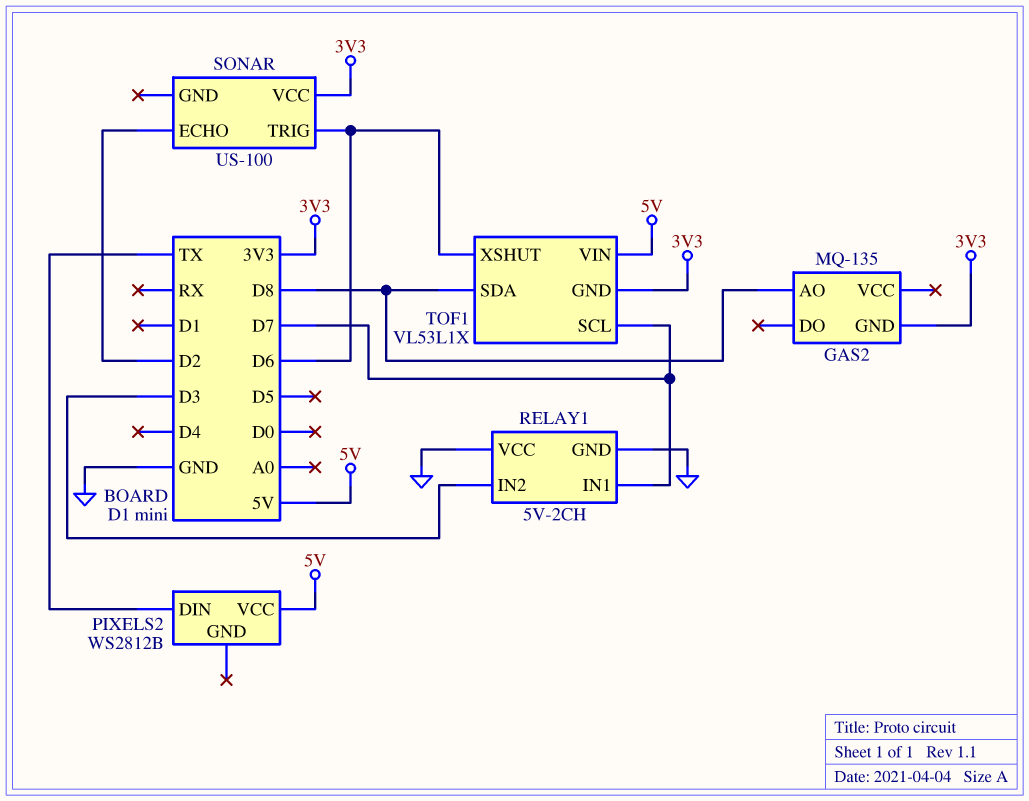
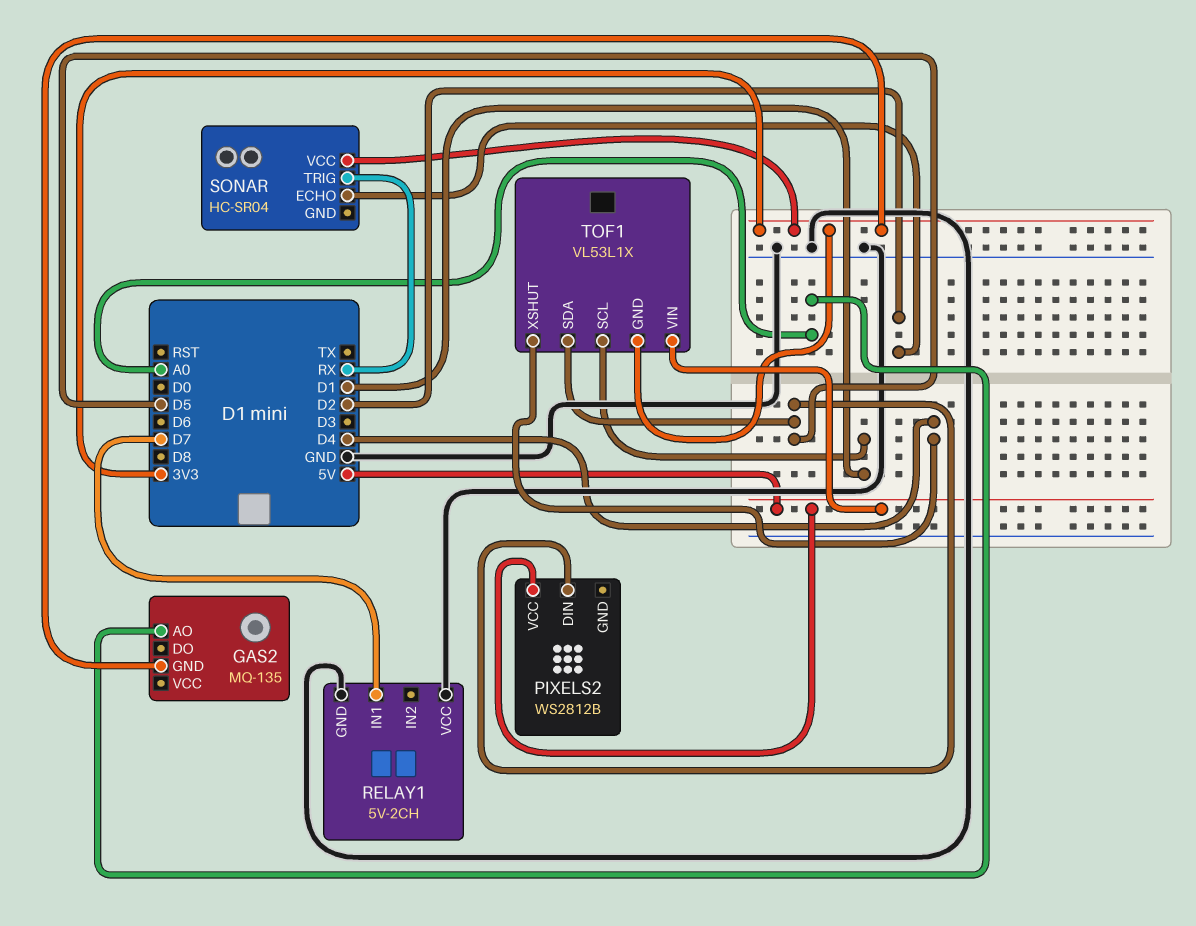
GAS2 pin AO: D8 -> A0
PIXELS2 pin DIN: TX -> D5
RELAY1 pin IN2: D3 -> none
SONAR: US-100 -> HC-SR04
SONAR pin TRIG: D6 -> RX
TOF1 pin SCL: D7 -> D1
TOF1 pin SDA: D8 -> D5
TOF1 pin XSHUT: D6 -> D4

